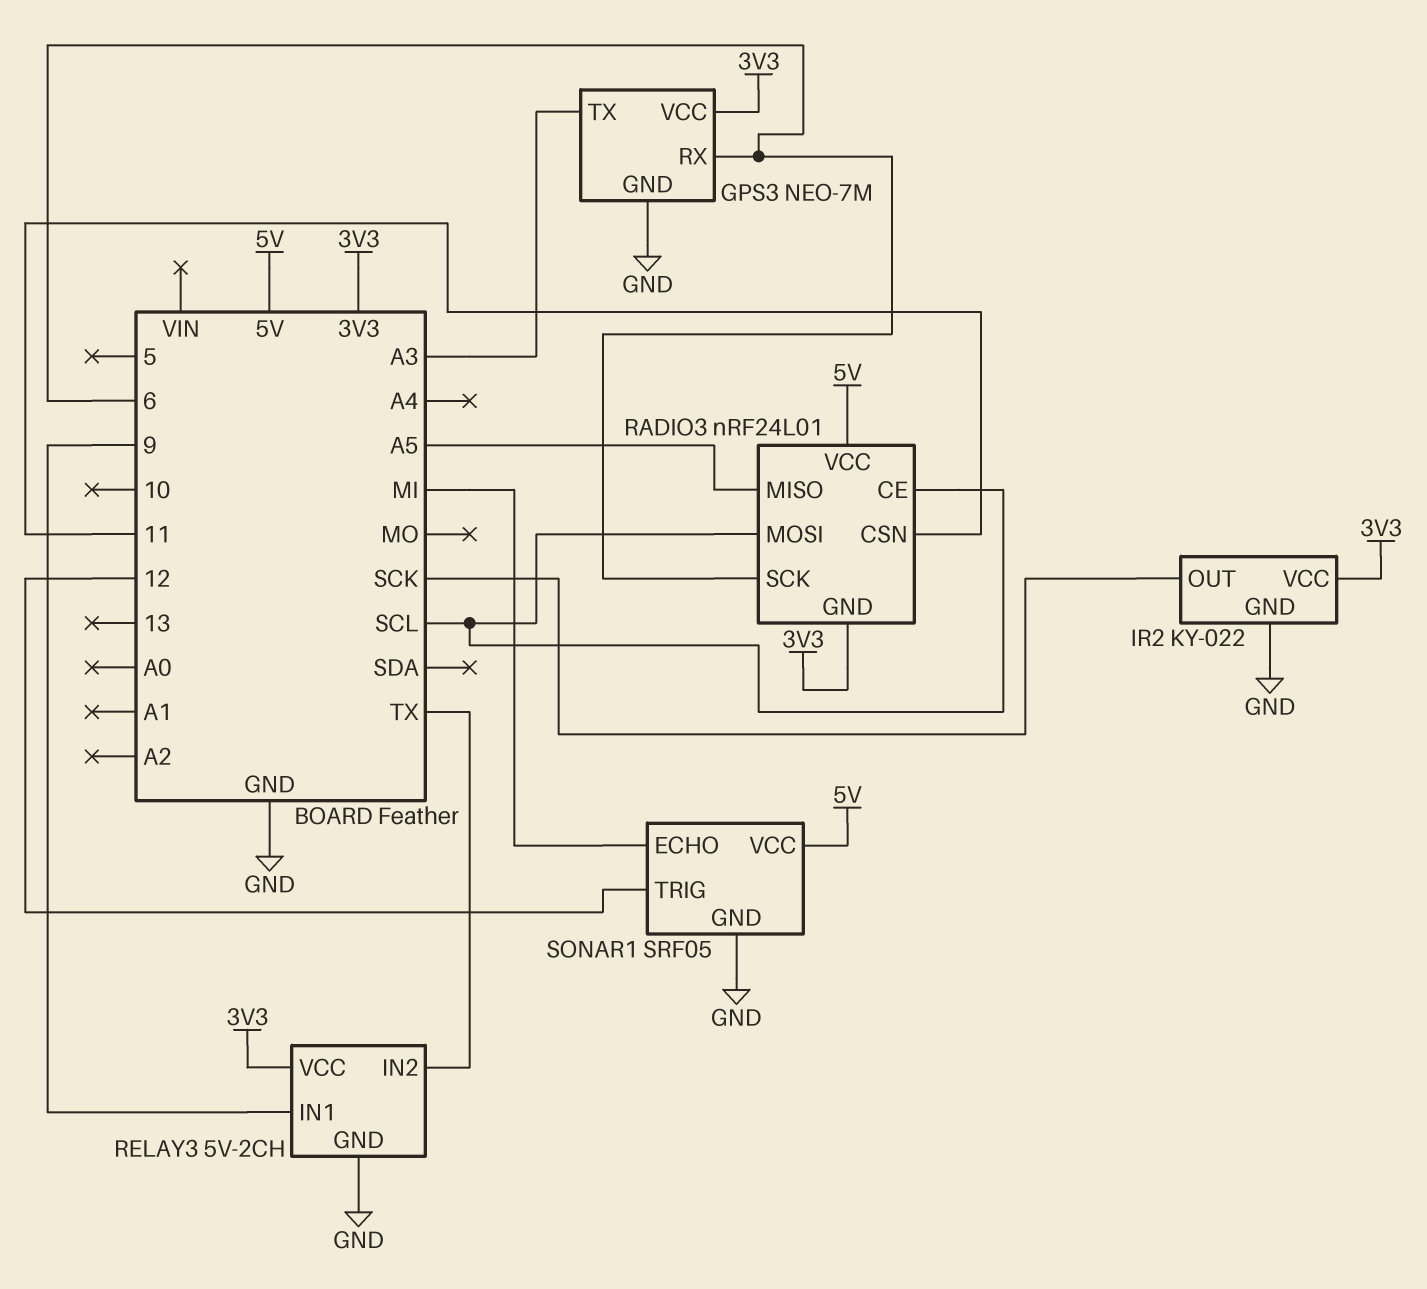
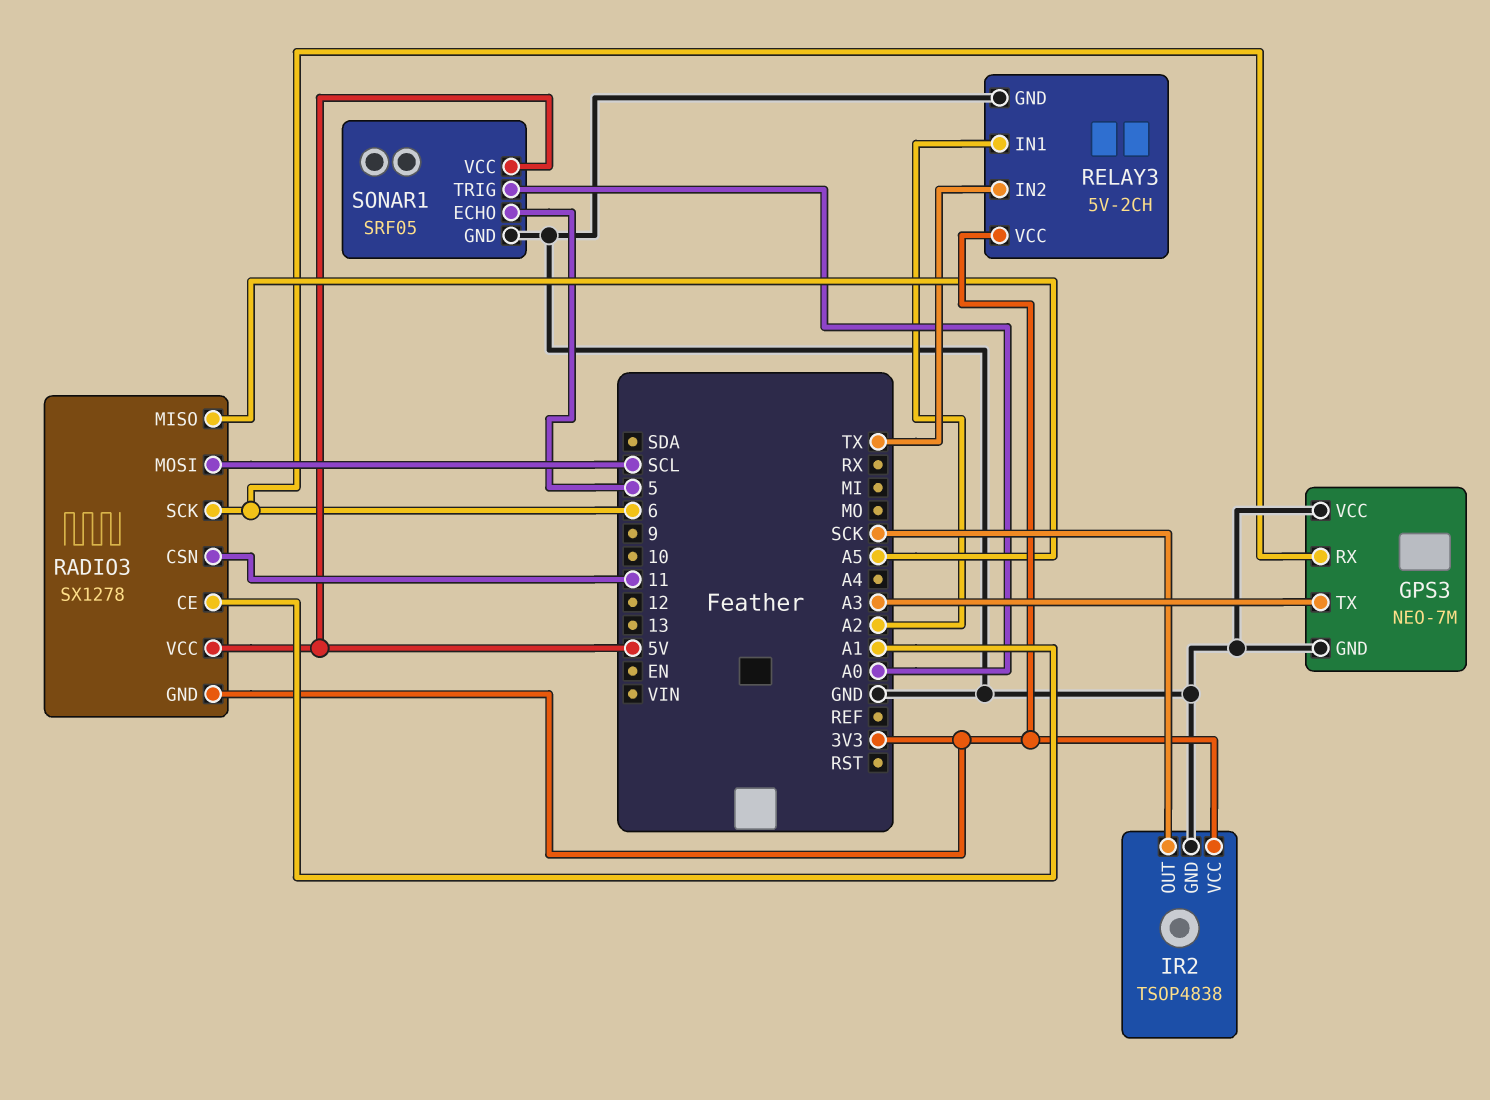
GPS3 pin VCC: 3V3 -> GND
IR2: KY-022 -> TSOP4838
RADIO3: nRF24L01 -> SX1278
RADIO3 pin CE: SCL -> A1
RELAY3 pin IN1: 9 -> A2
SONAR1 pin ECHO: MI -> 5
SONAR1 pin TRIG: 12 -> A0

